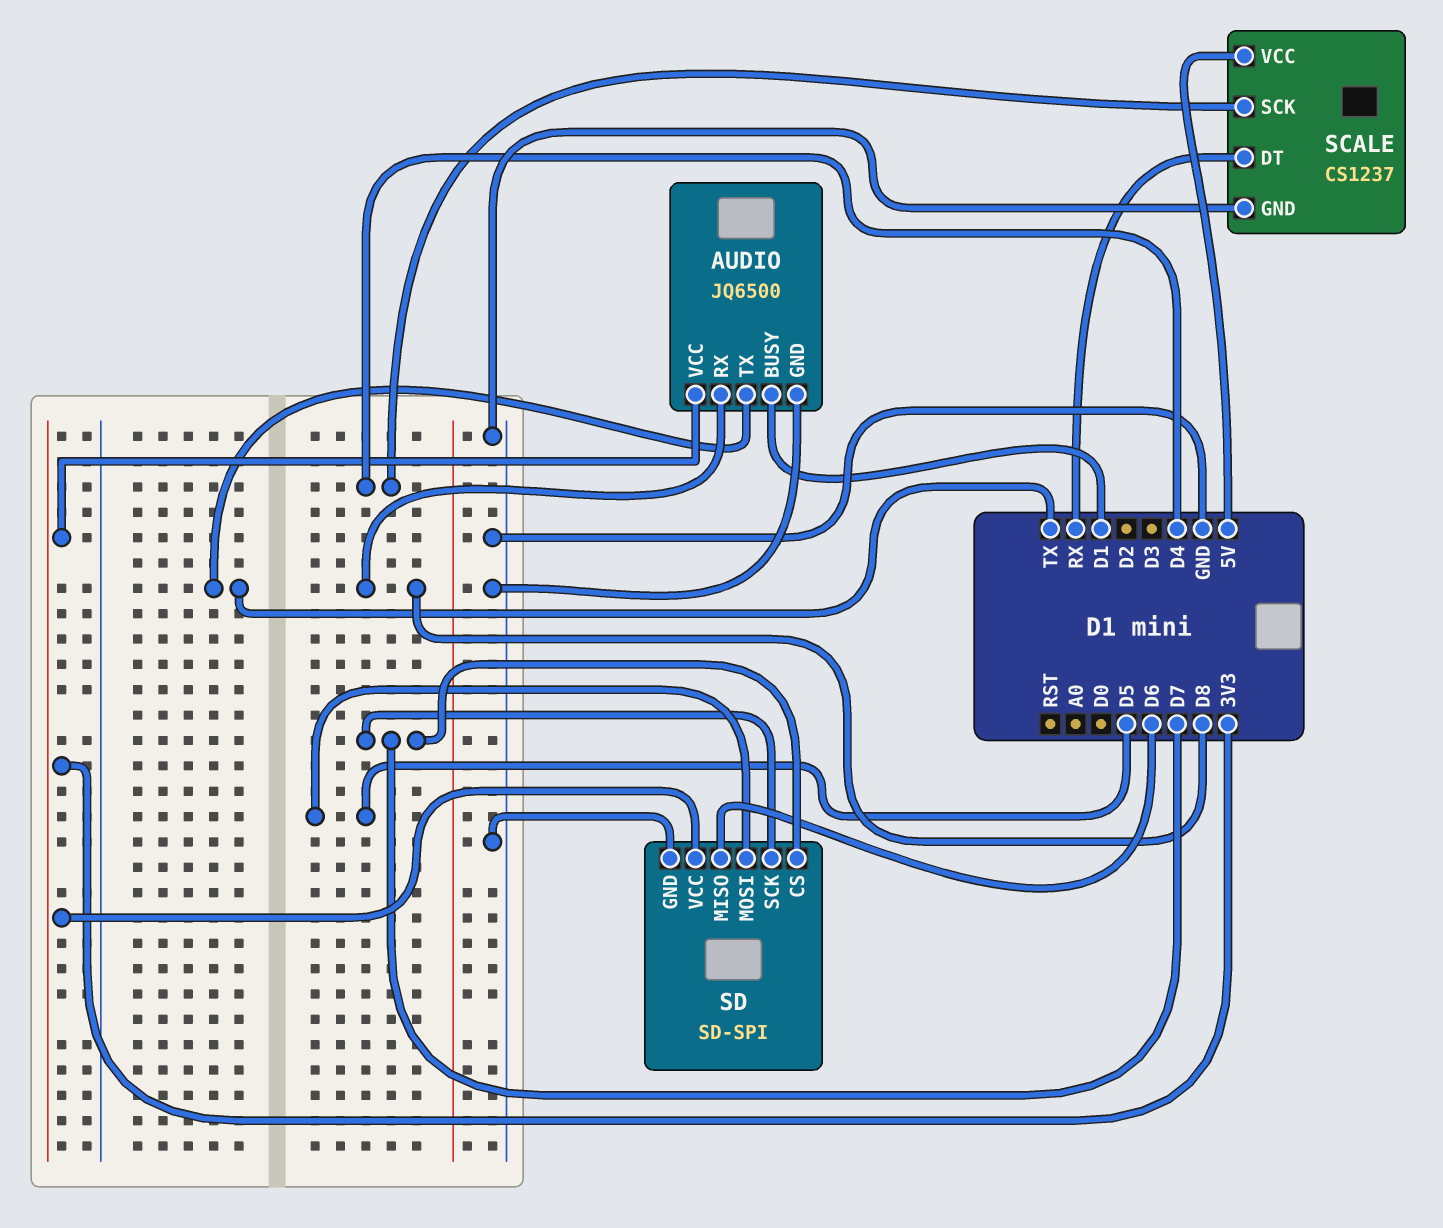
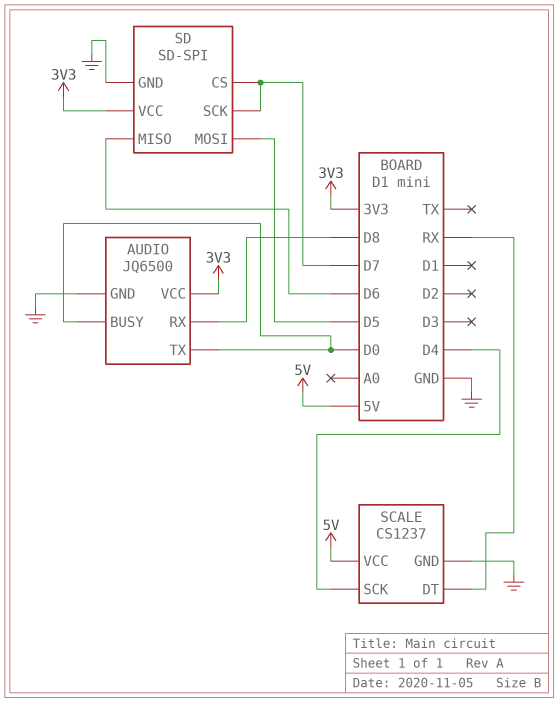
AUDIO pin BUSY: D1 -> D0
AUDIO pin TX: TX -> D0

